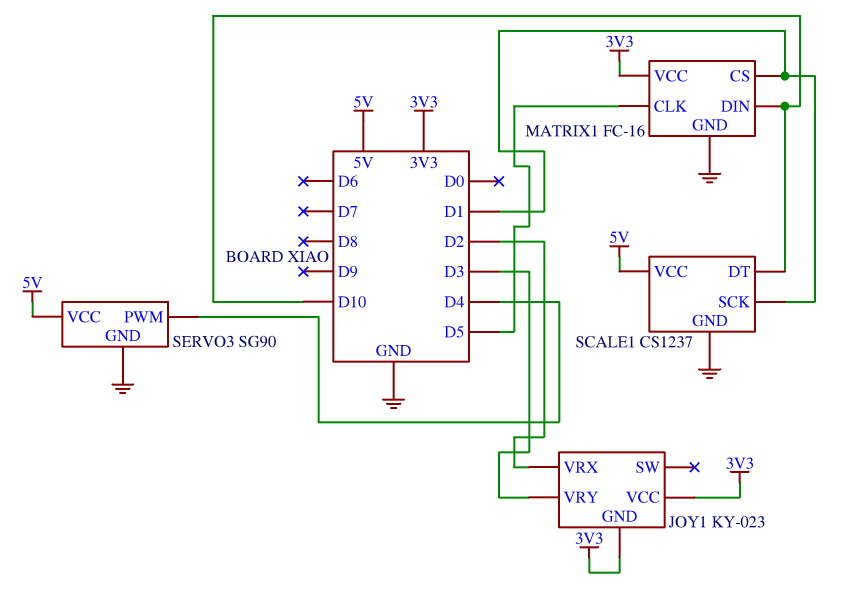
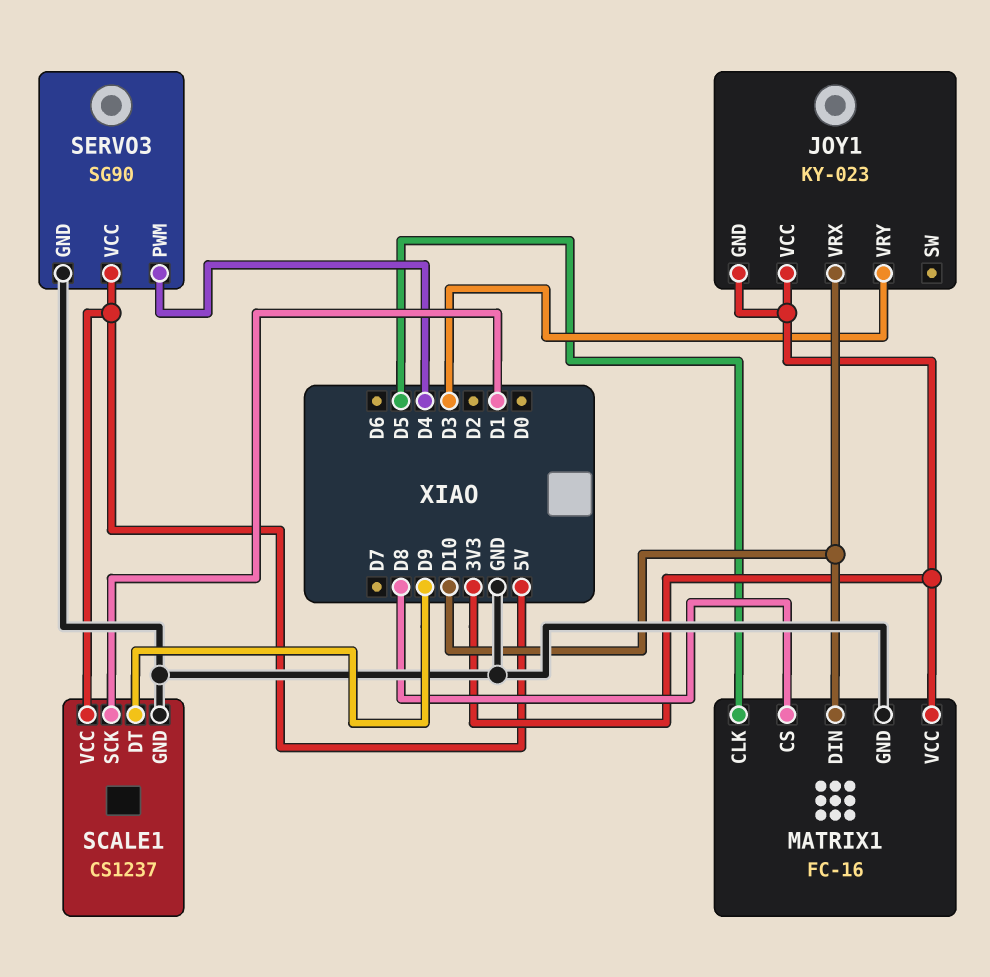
JOY1 pin VRX: D2 -> D10
MATRIX1 pin CS: D1 -> D8
SCALE1 pin DT: D10 -> D9

